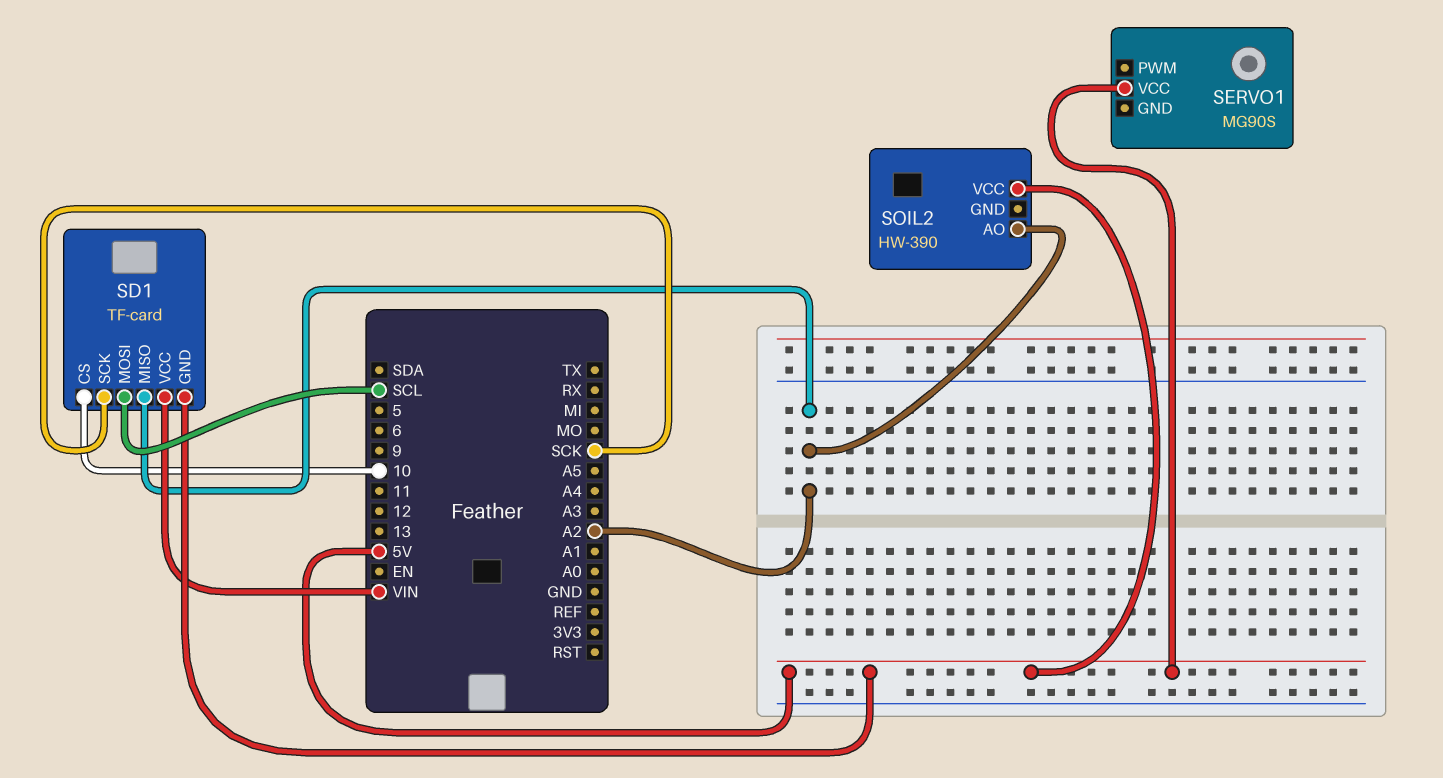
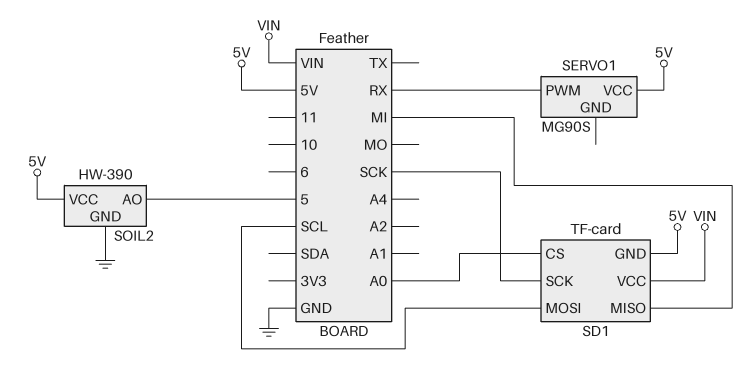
SD1 pin CS: 10 -> A0
SD1 pin MISO: A2 -> MI
SERVO1 pin PWM: none -> RX
SOIL2 pin AO: A2 -> 5
SOIL2 pin GND: none -> GND

